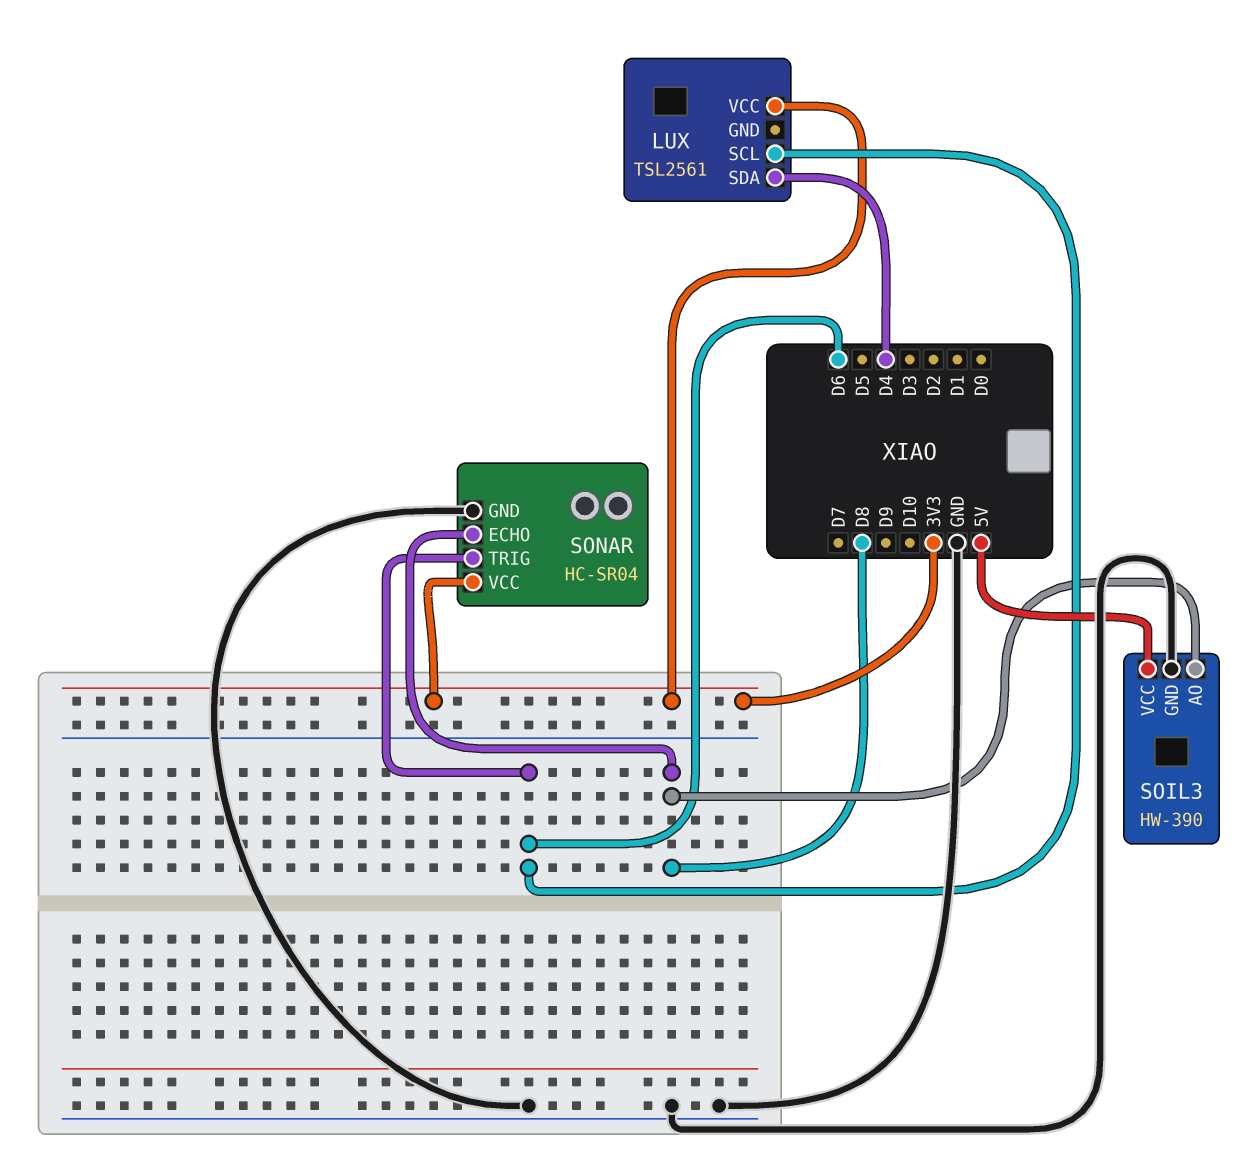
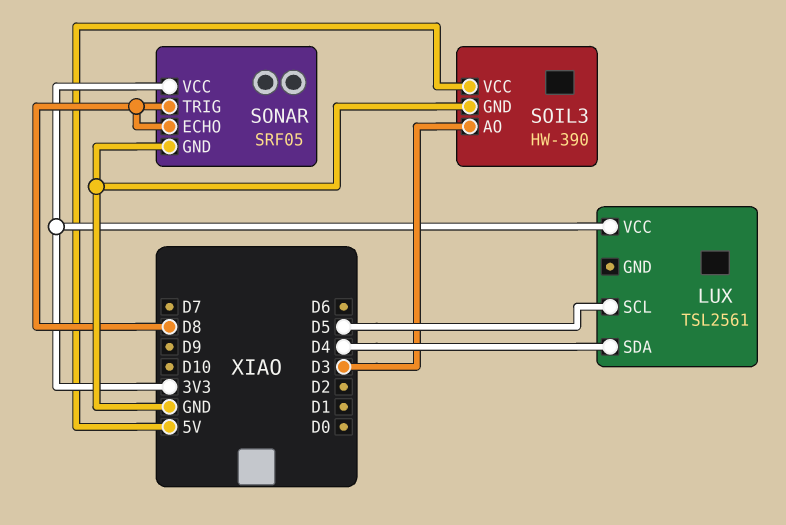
LUX pin SCL: D6 -> D5
SOIL3 pin AO: D8 -> D3
SONAR: HC-SR04 -> SRF05
SONAR pin TRIG: D6 -> D8

